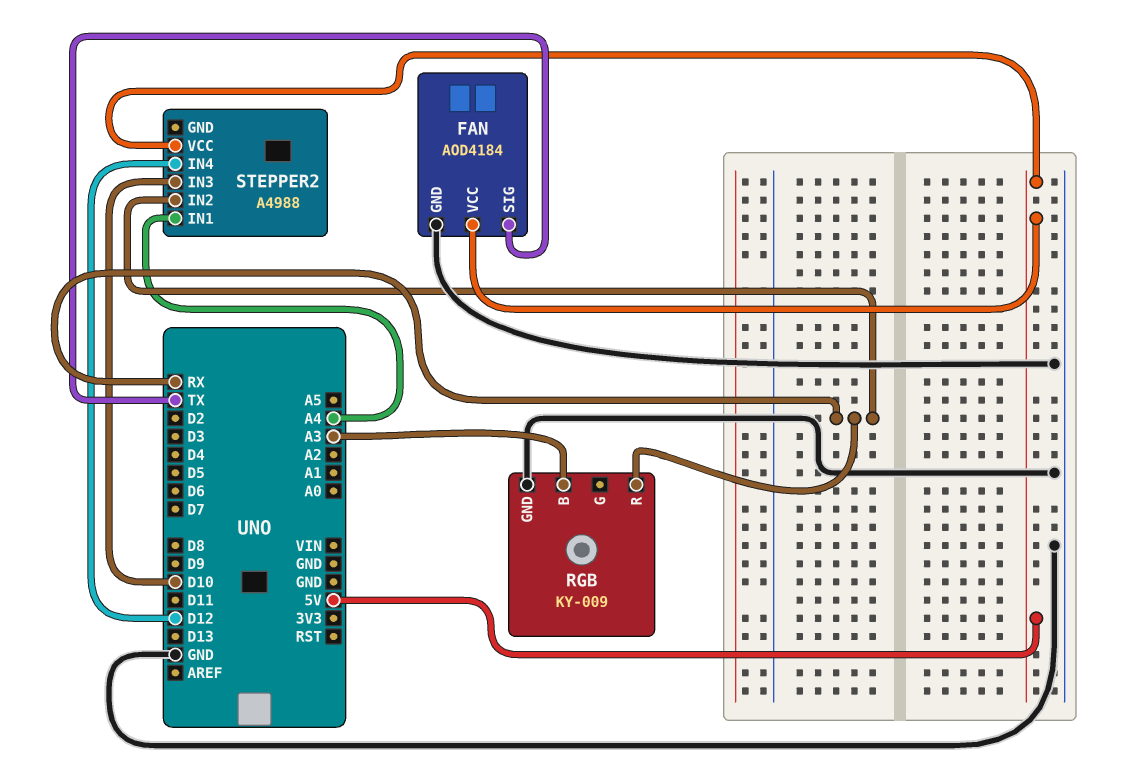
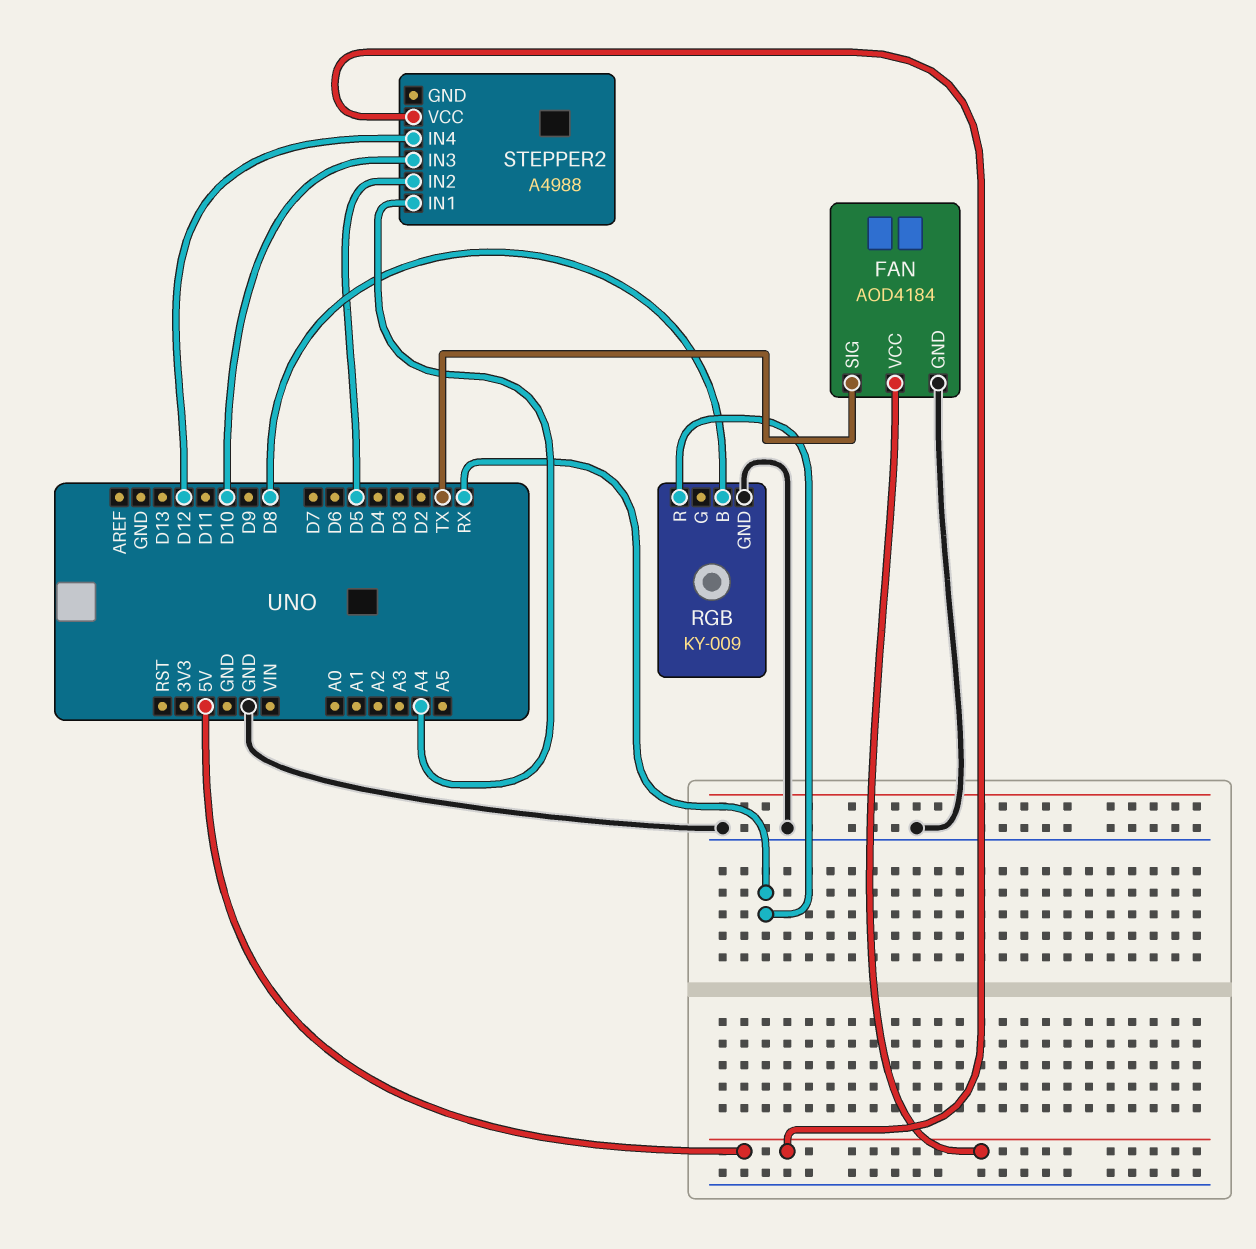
RGB pin B: A3 -> D8
STEPPER2 pin IN2: RX -> D5

